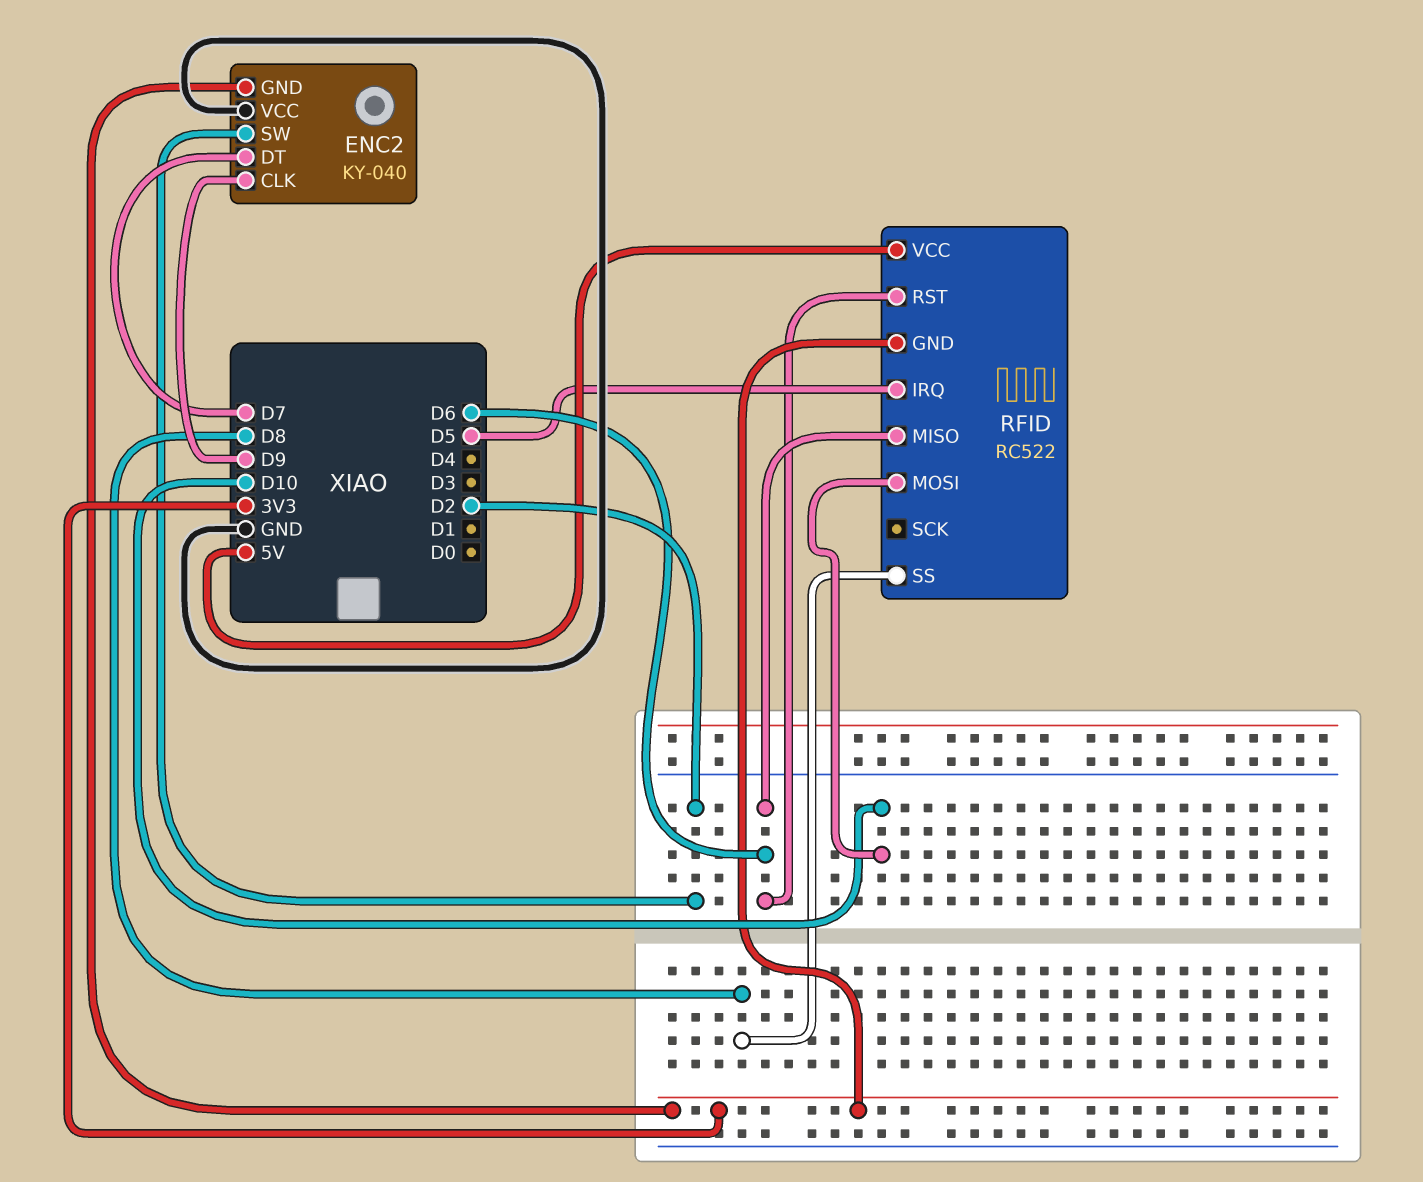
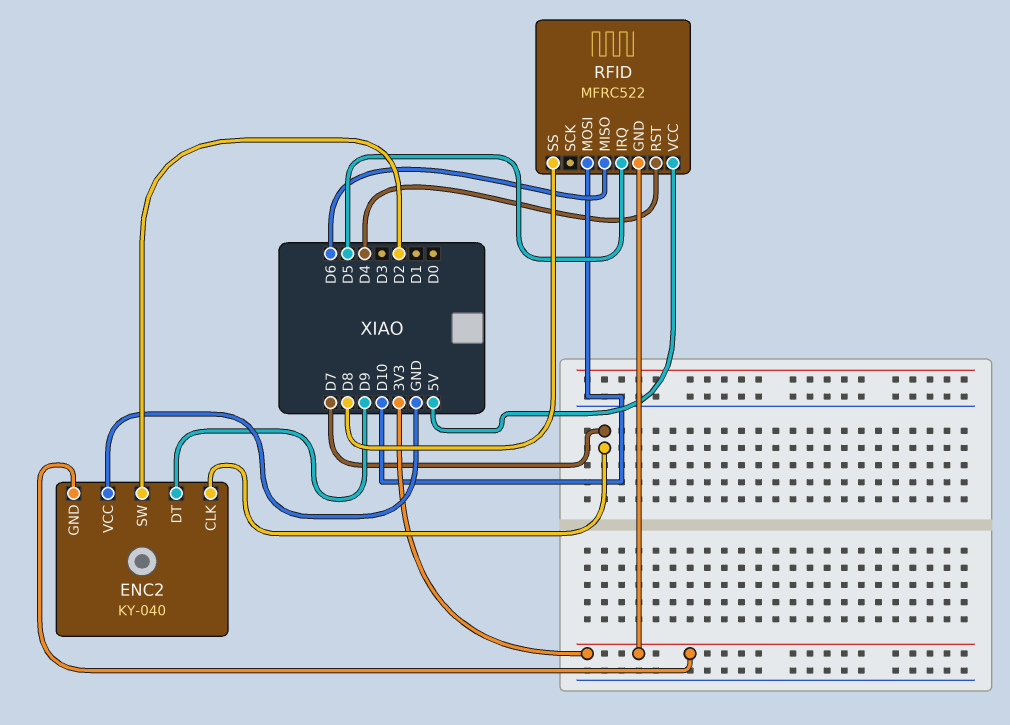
ENC2 pin CLK: D9 -> D7
ENC2 pin DT: D7 -> D9
RFID: RC522 -> MFRC522
RFID pin RST: D6 -> D4

